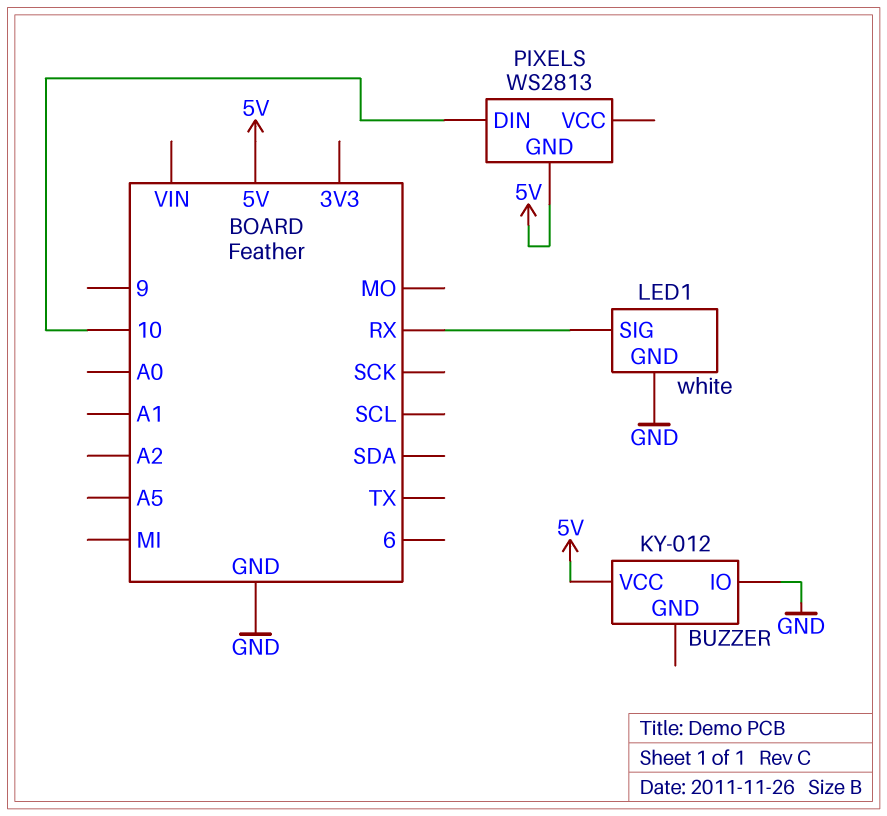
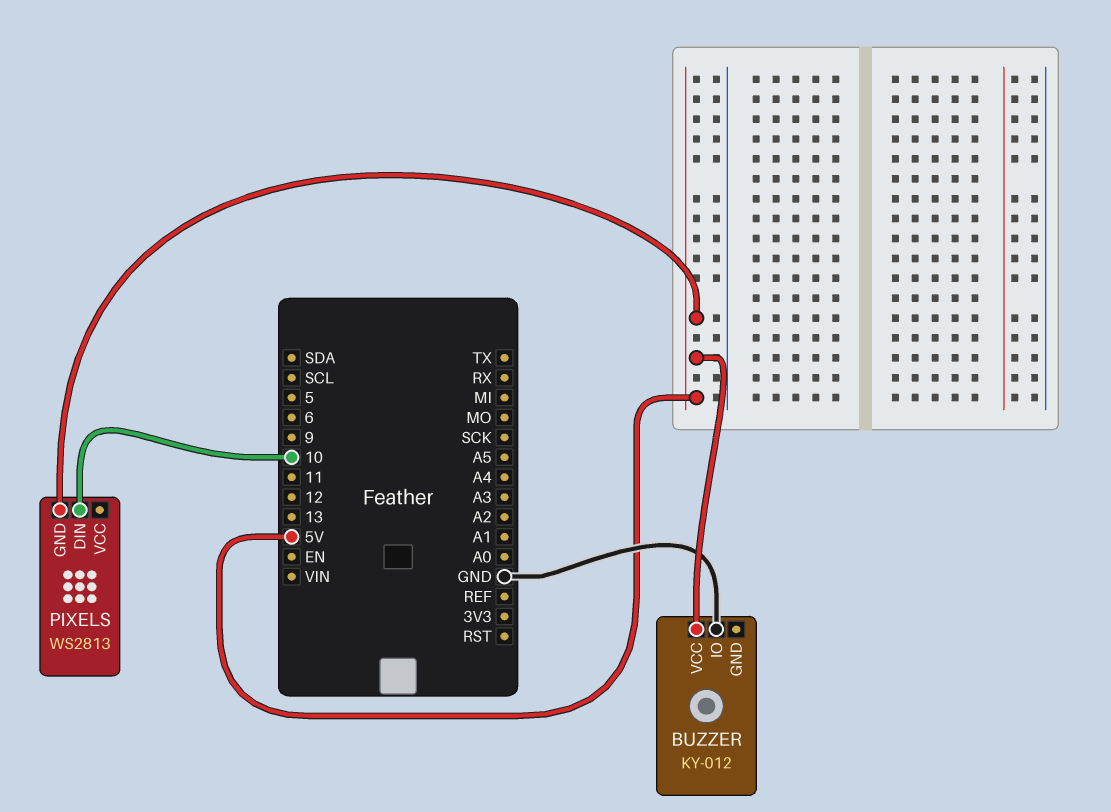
LED1: white -> none
LED1 pin GND: GND -> none
LED1 pin SIG: RX -> none

